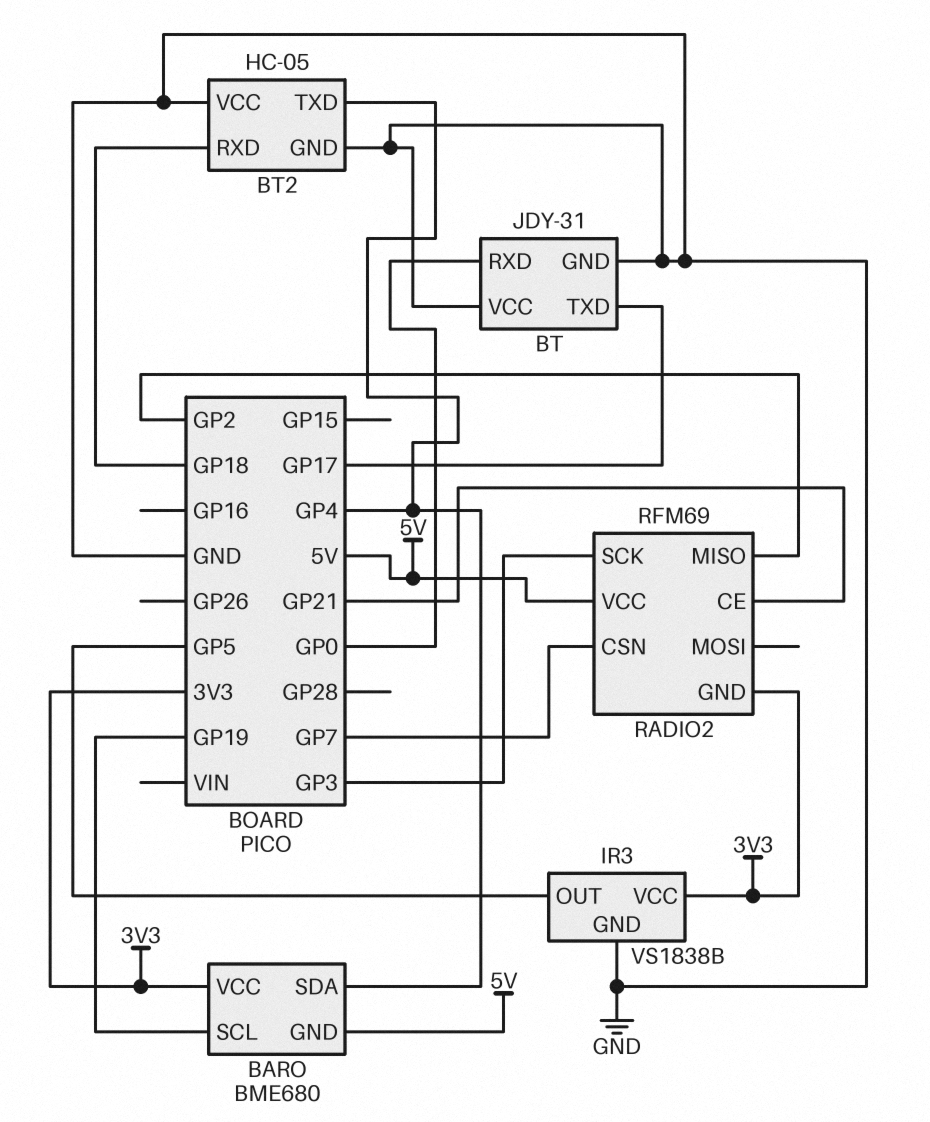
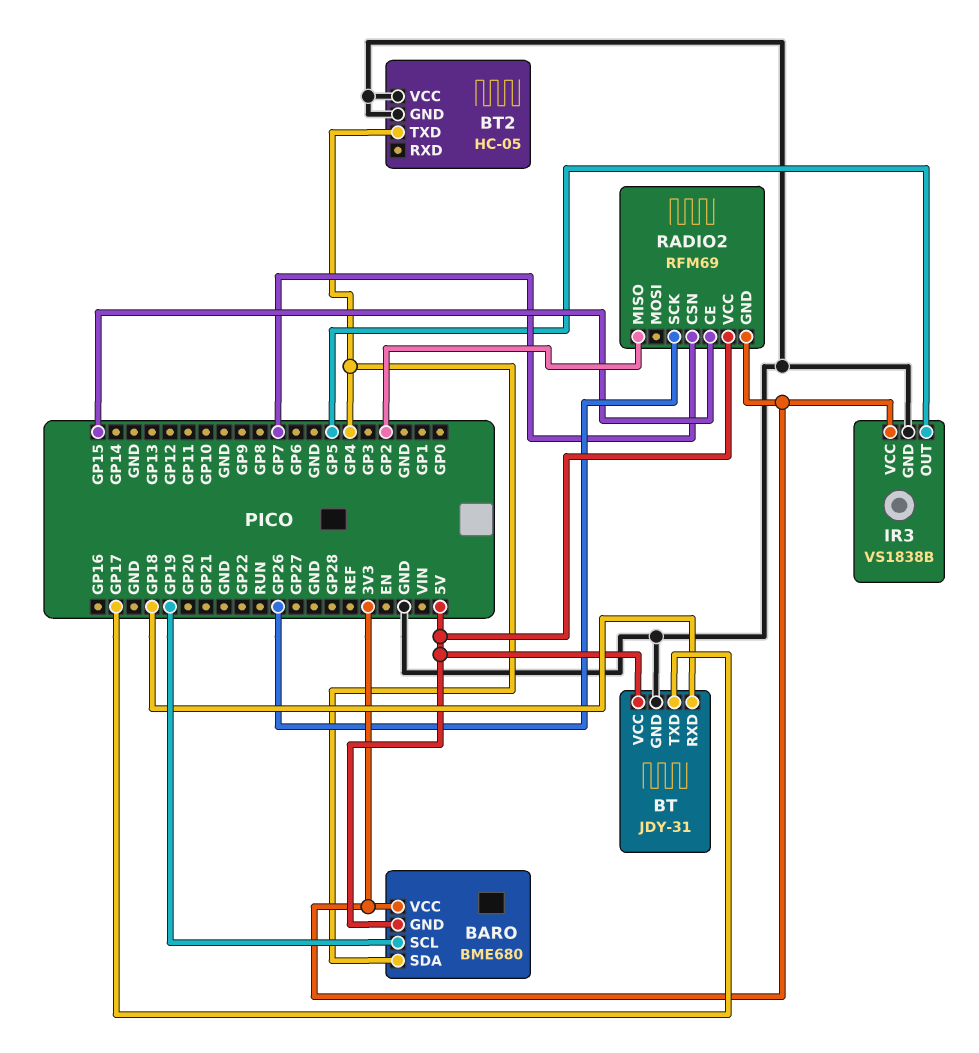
BT pin RXD: GP0 -> GP18
BT pin VCC: GND -> 5V
BT2 pin RXD: GP18 -> none
RADIO2 pin CE: GP21 -> GP15
RADIO2 pin SCK: GP3 -> GP26

